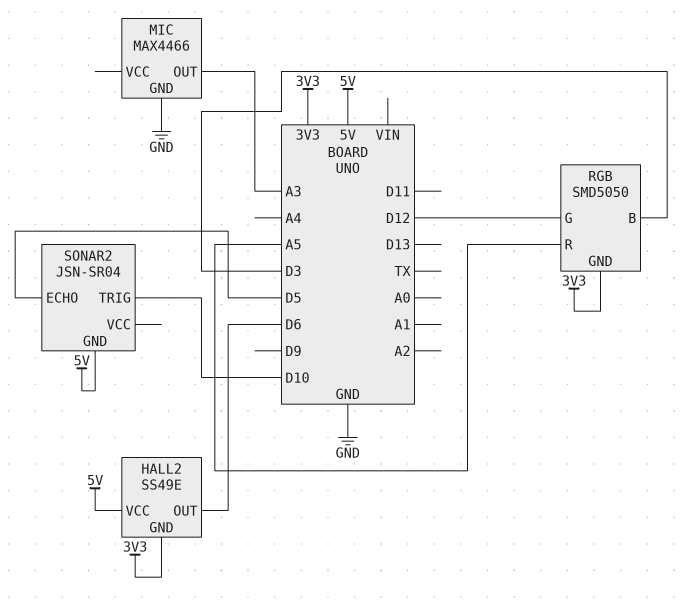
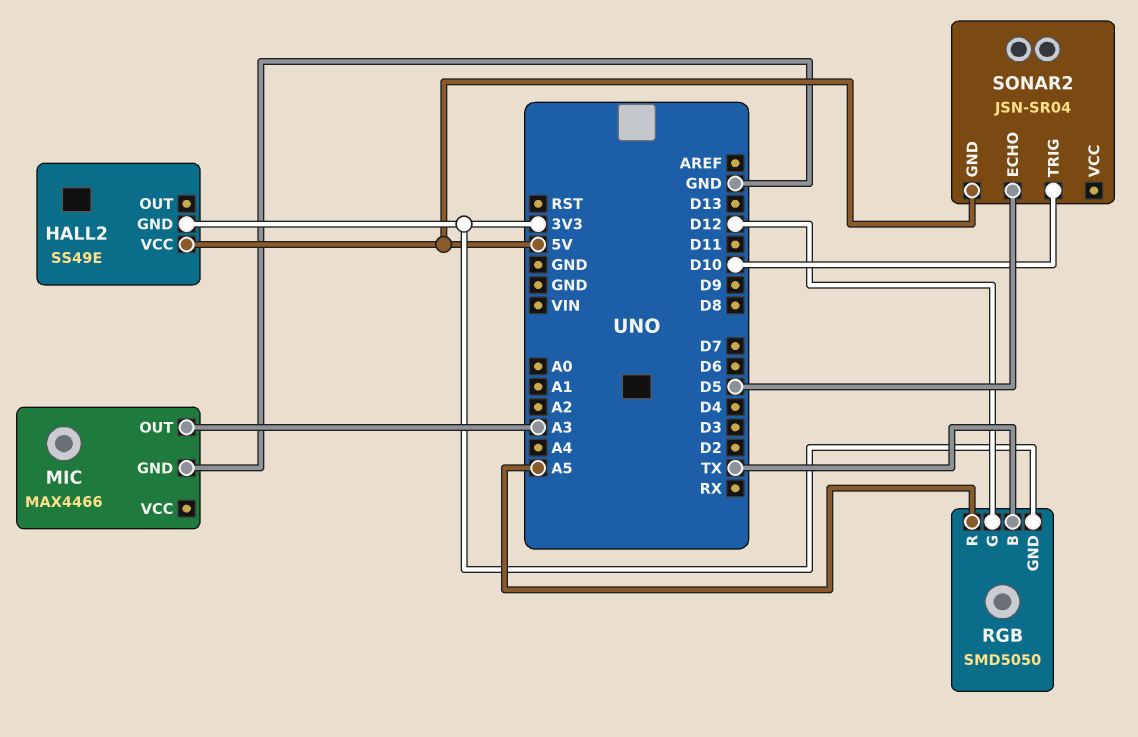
HALL2 pin OUT: D6 -> none
RGB pin B: D3 -> TX

